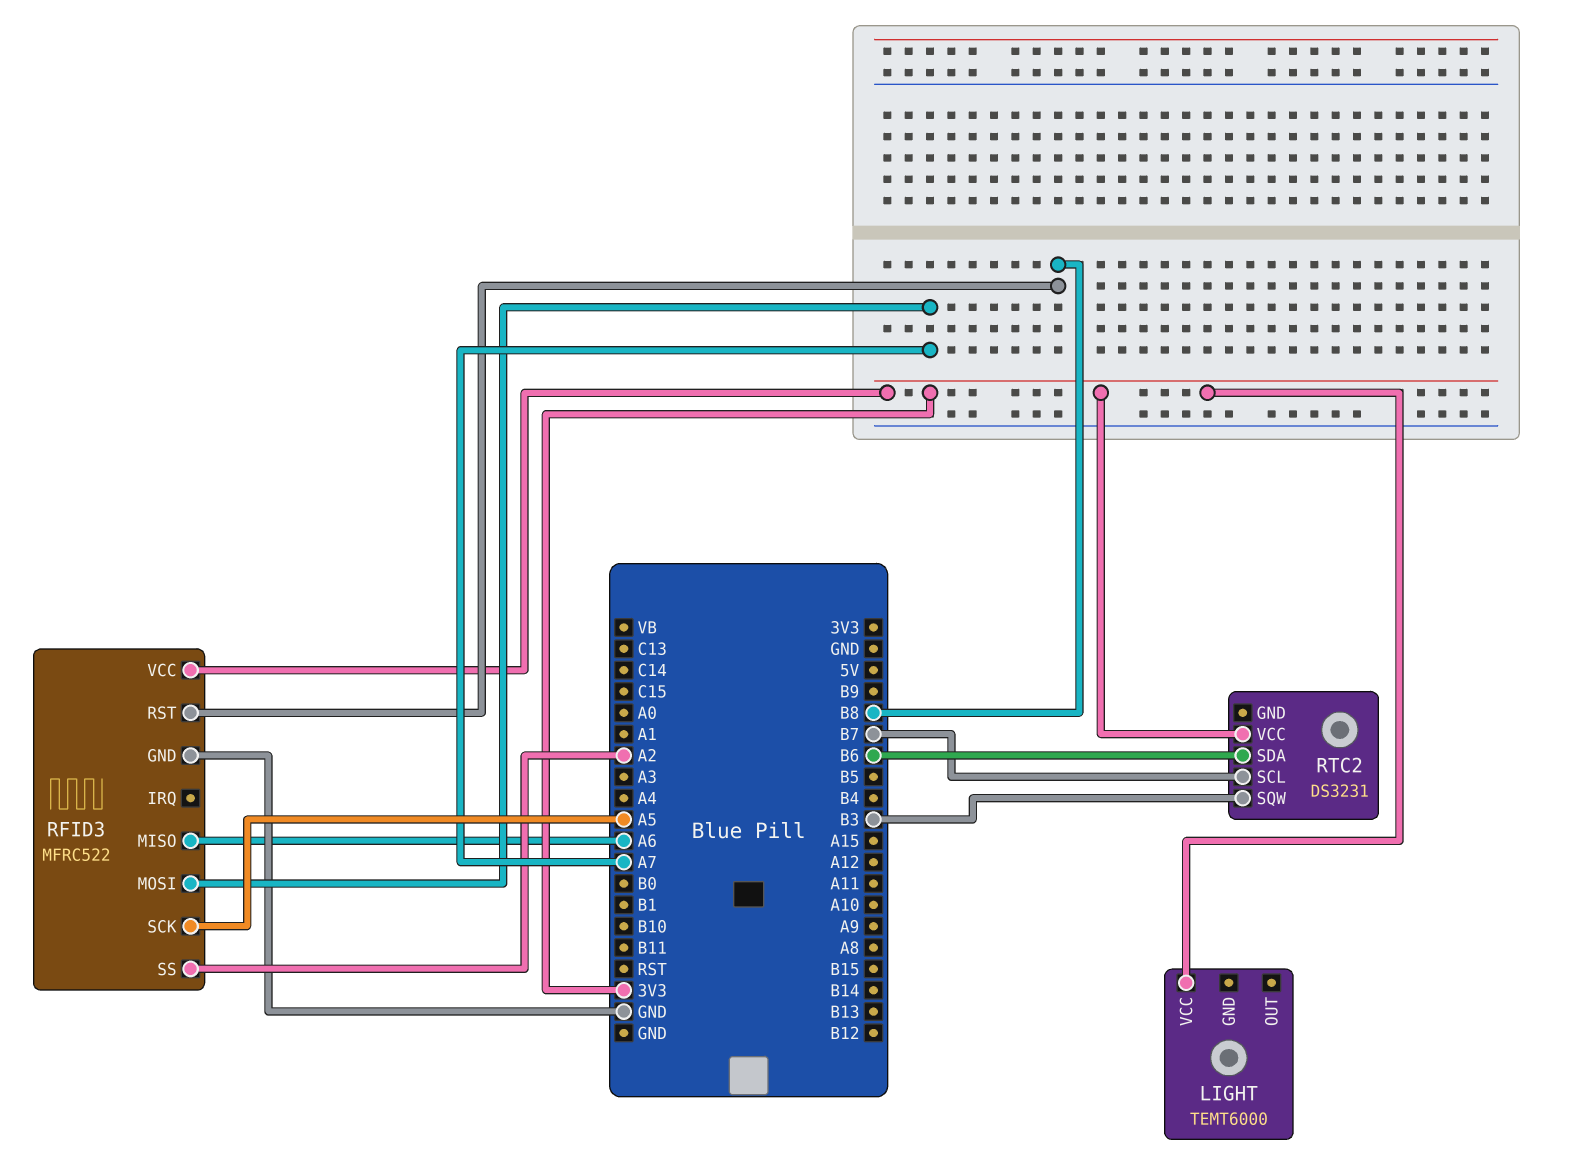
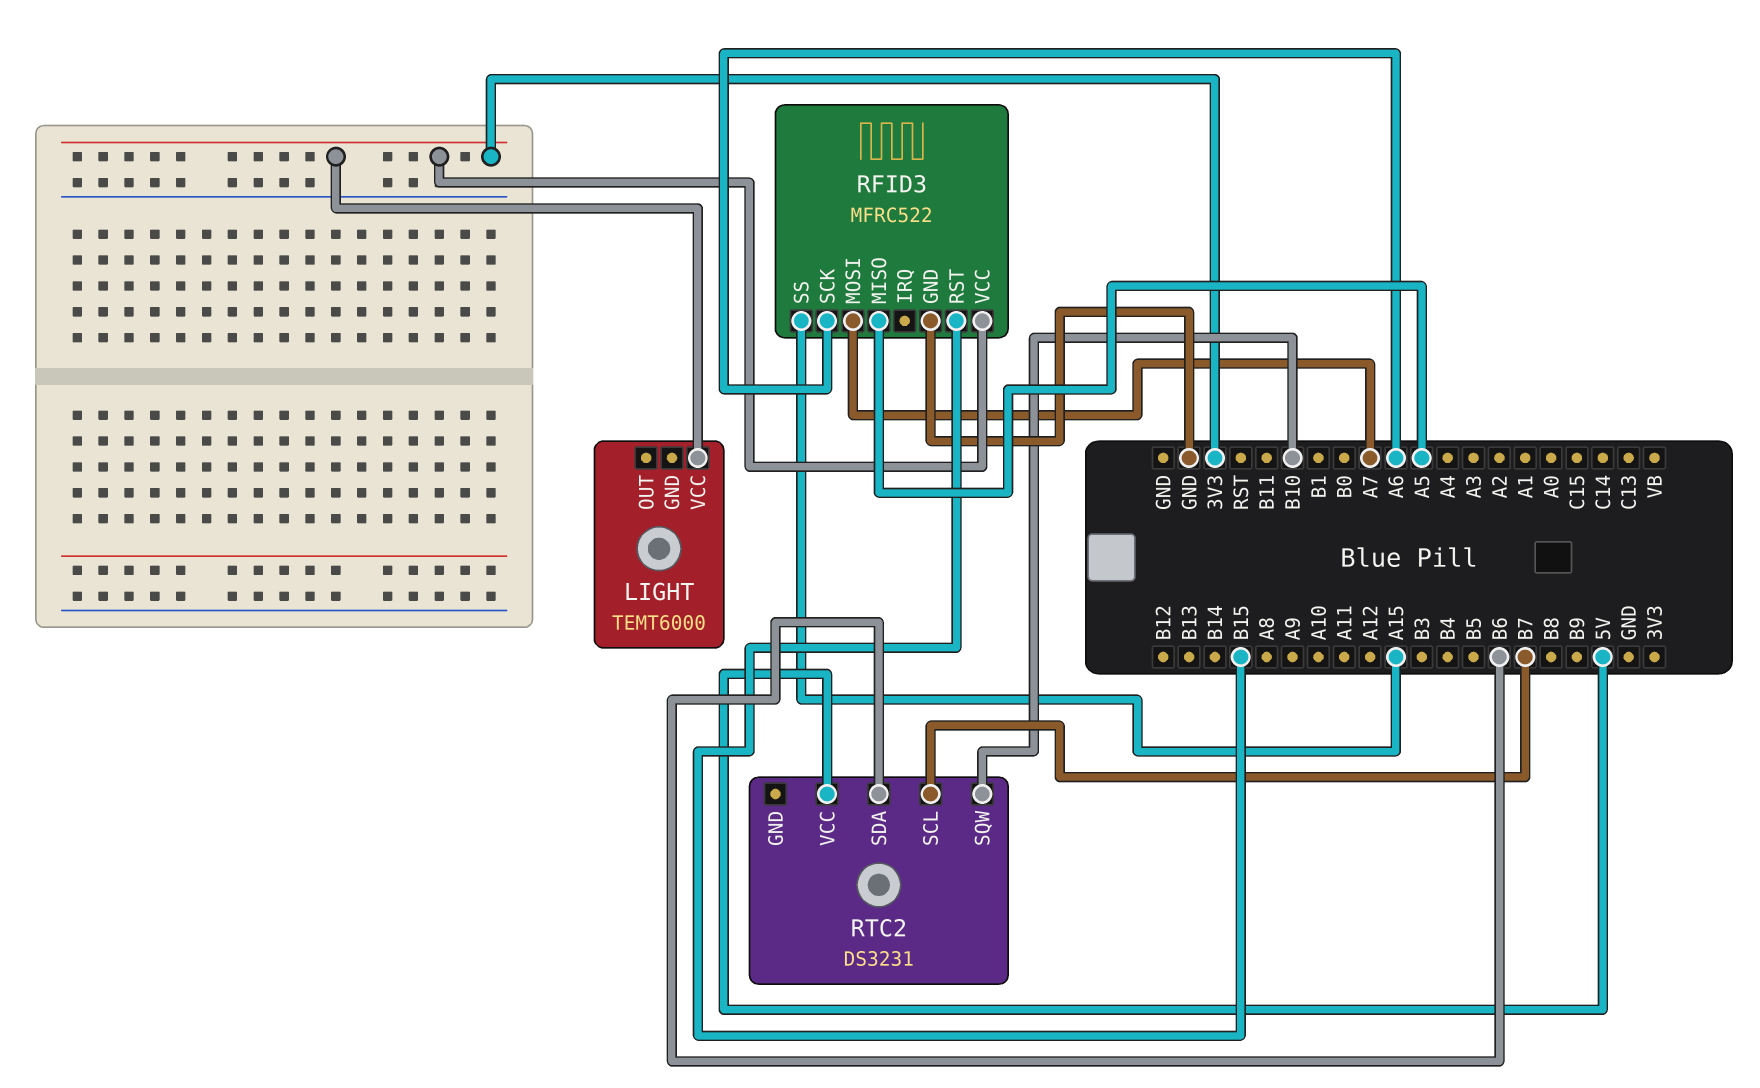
RFID3 pin MISO: A6 -> A5
RFID3 pin RST: B8 -> B15
RFID3 pin SCK: A5 -> A6
RFID3 pin SS: A2 -> A15
RTC2 pin SQW: B3 -> B10
RTC2 pin VCC: 3V3 -> 5V

